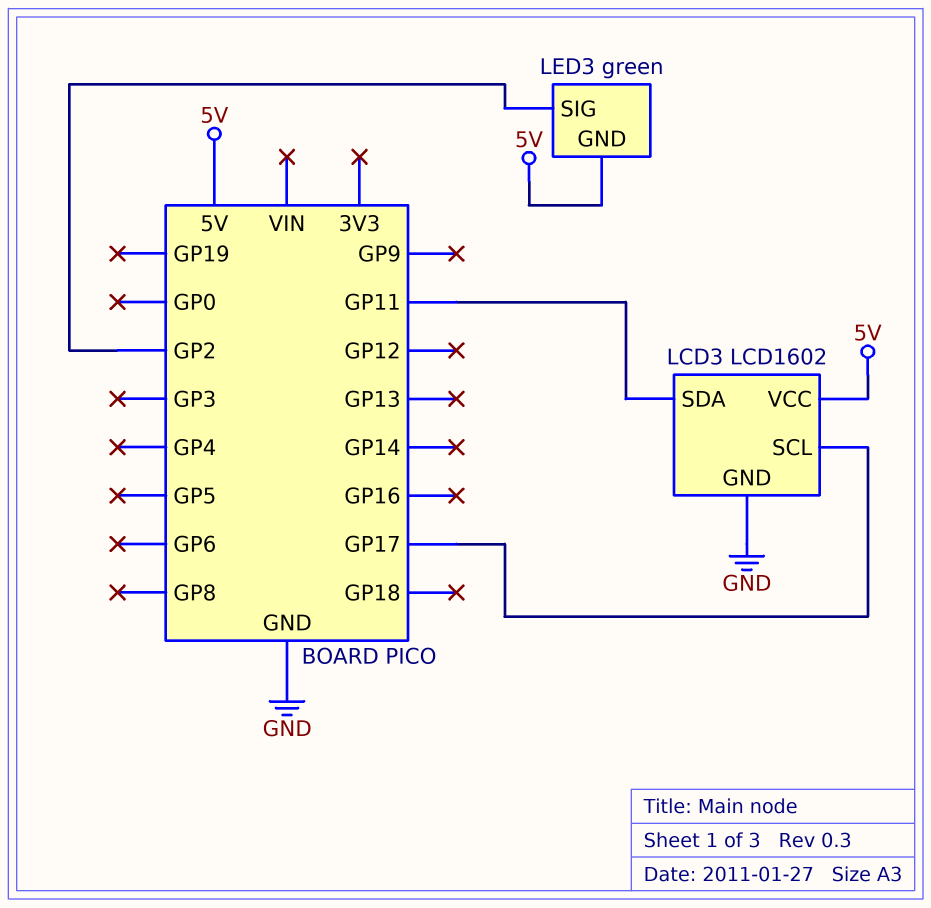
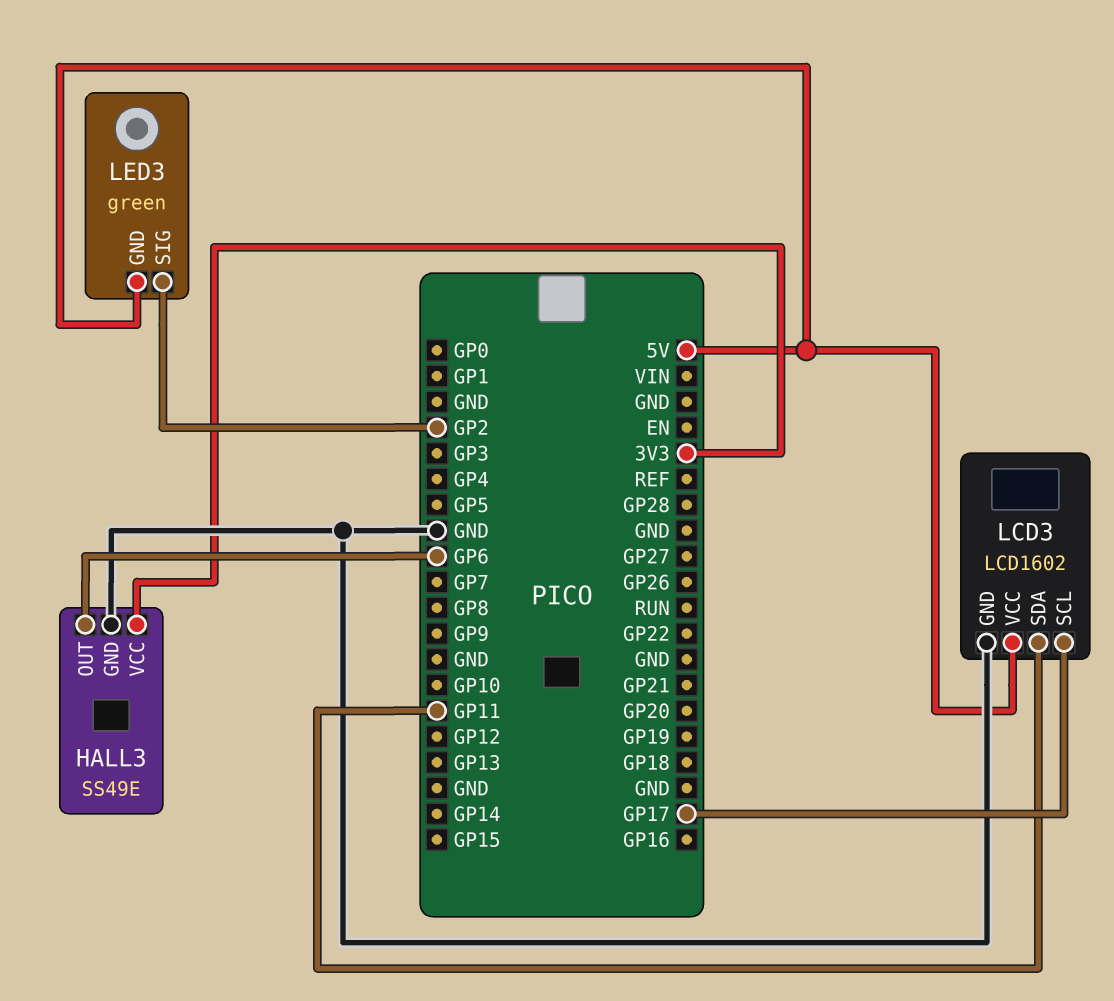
HALL3: none -> SS49E
HALL3 pin GND: none -> GND
HALL3 pin OUT: none -> GP6
HALL3 pin VCC: none -> 3V3

